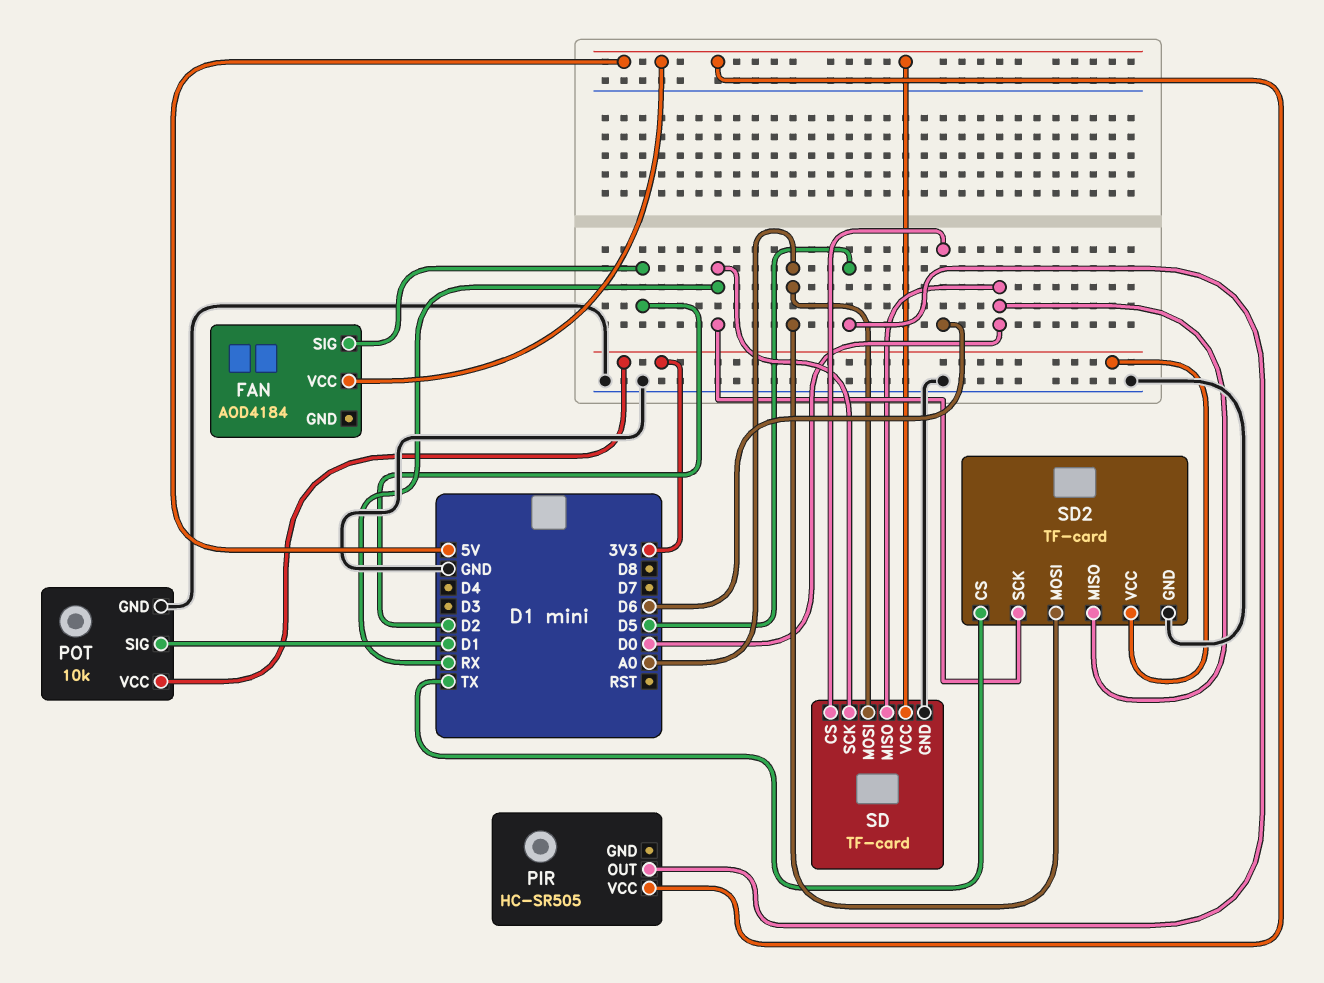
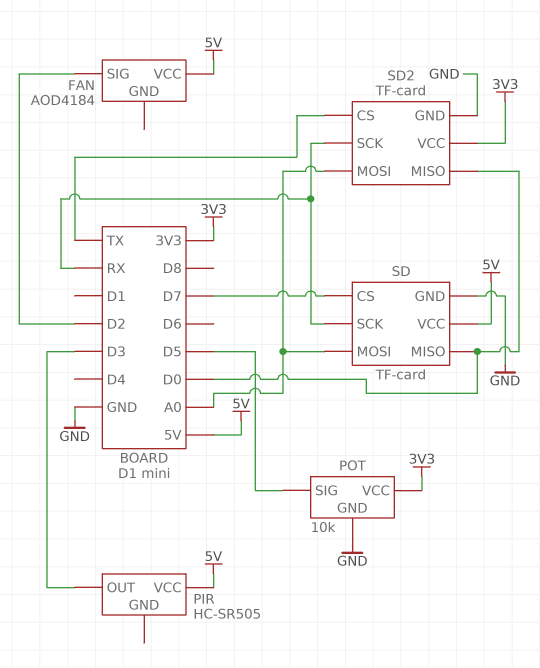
PIR pin OUT: D5 -> D3
POT pin SIG: D1 -> D5
SD pin CS: D6 -> D7

